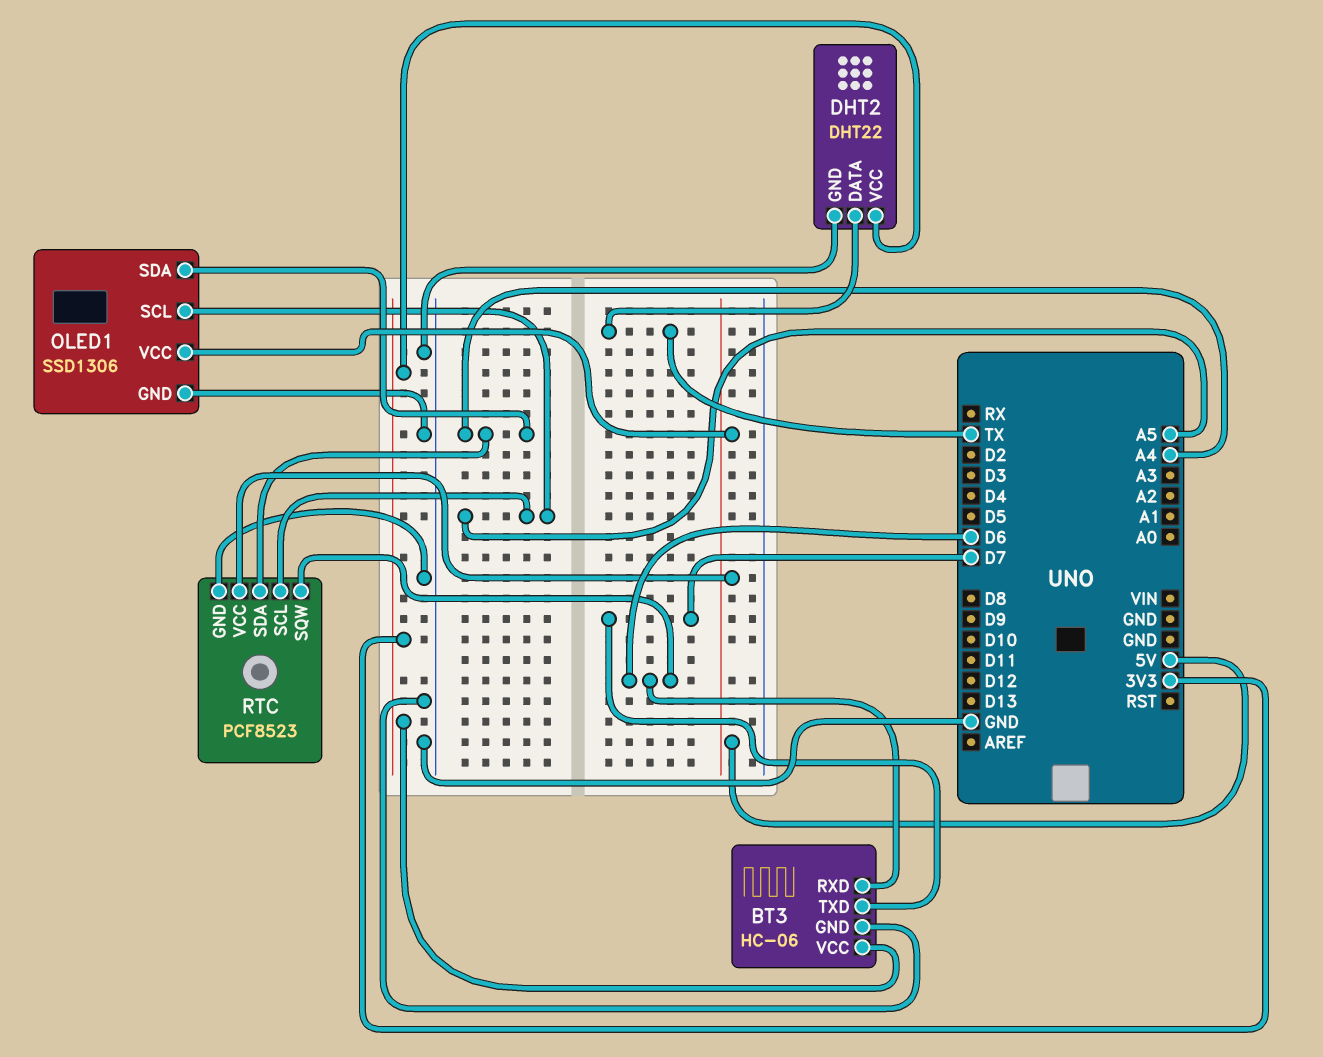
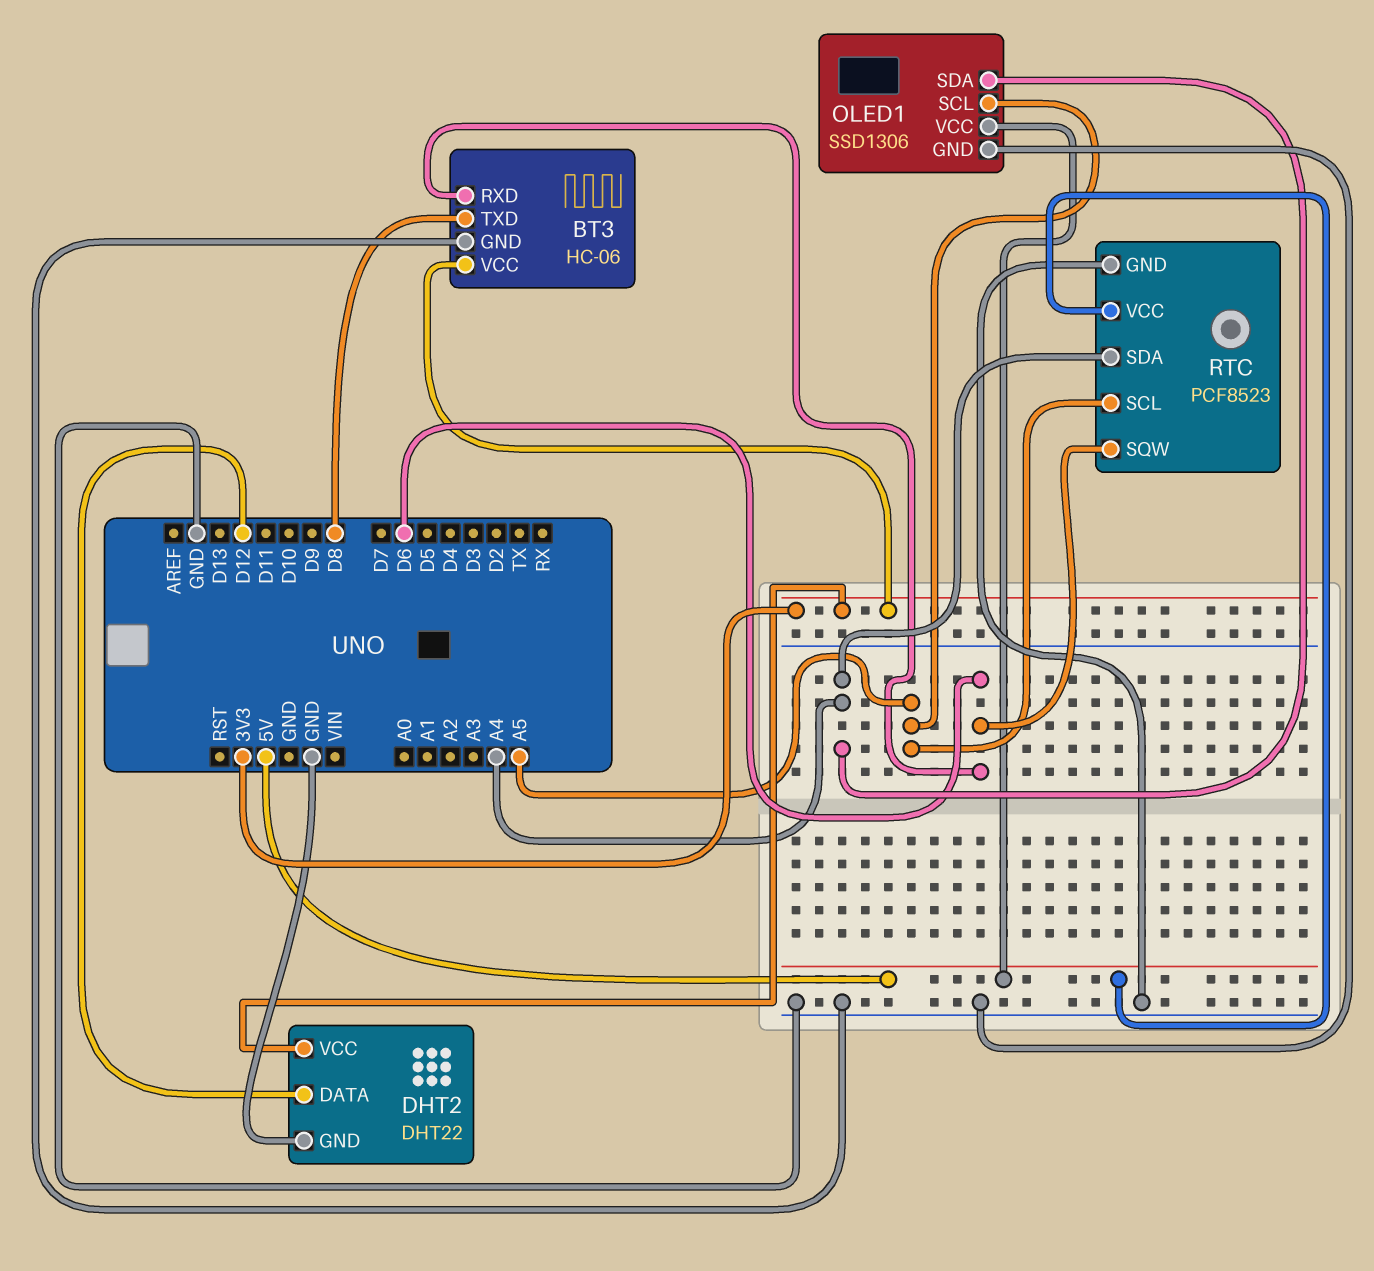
BT3 pin TXD: D7 -> D8
DHT2 pin DATA: TX -> D12

